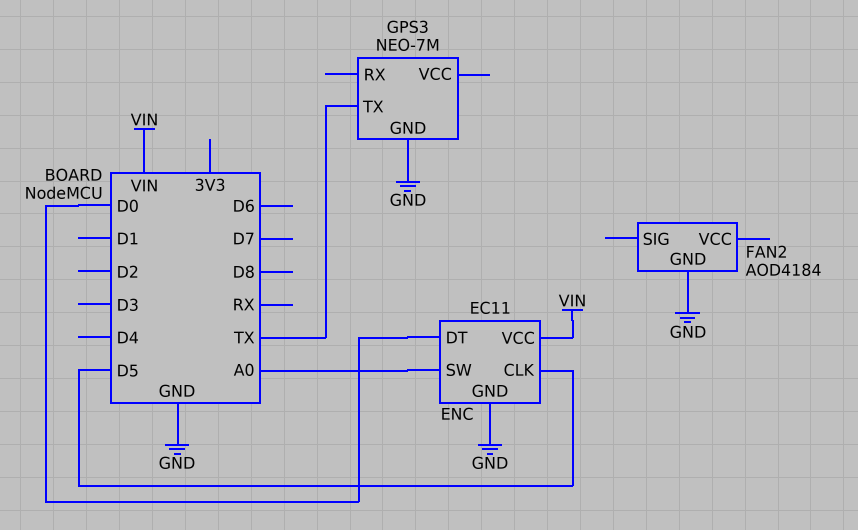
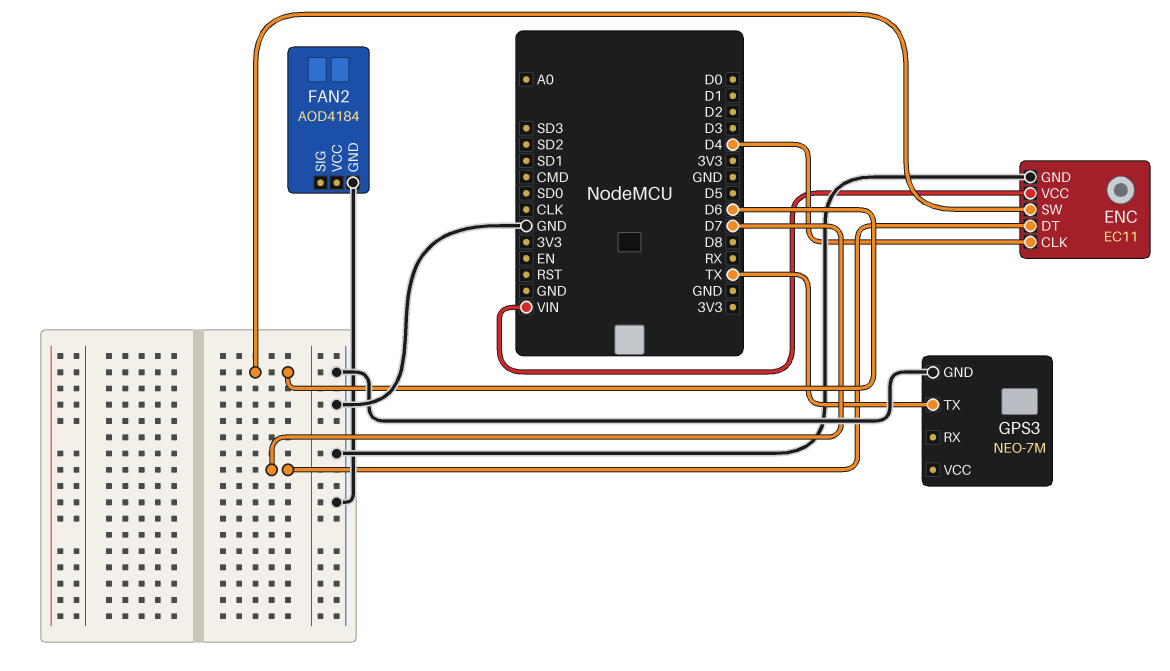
ENC pin CLK: D5 -> D4
ENC pin DT: D0 -> D7
ENC pin SW: A0 -> D6

